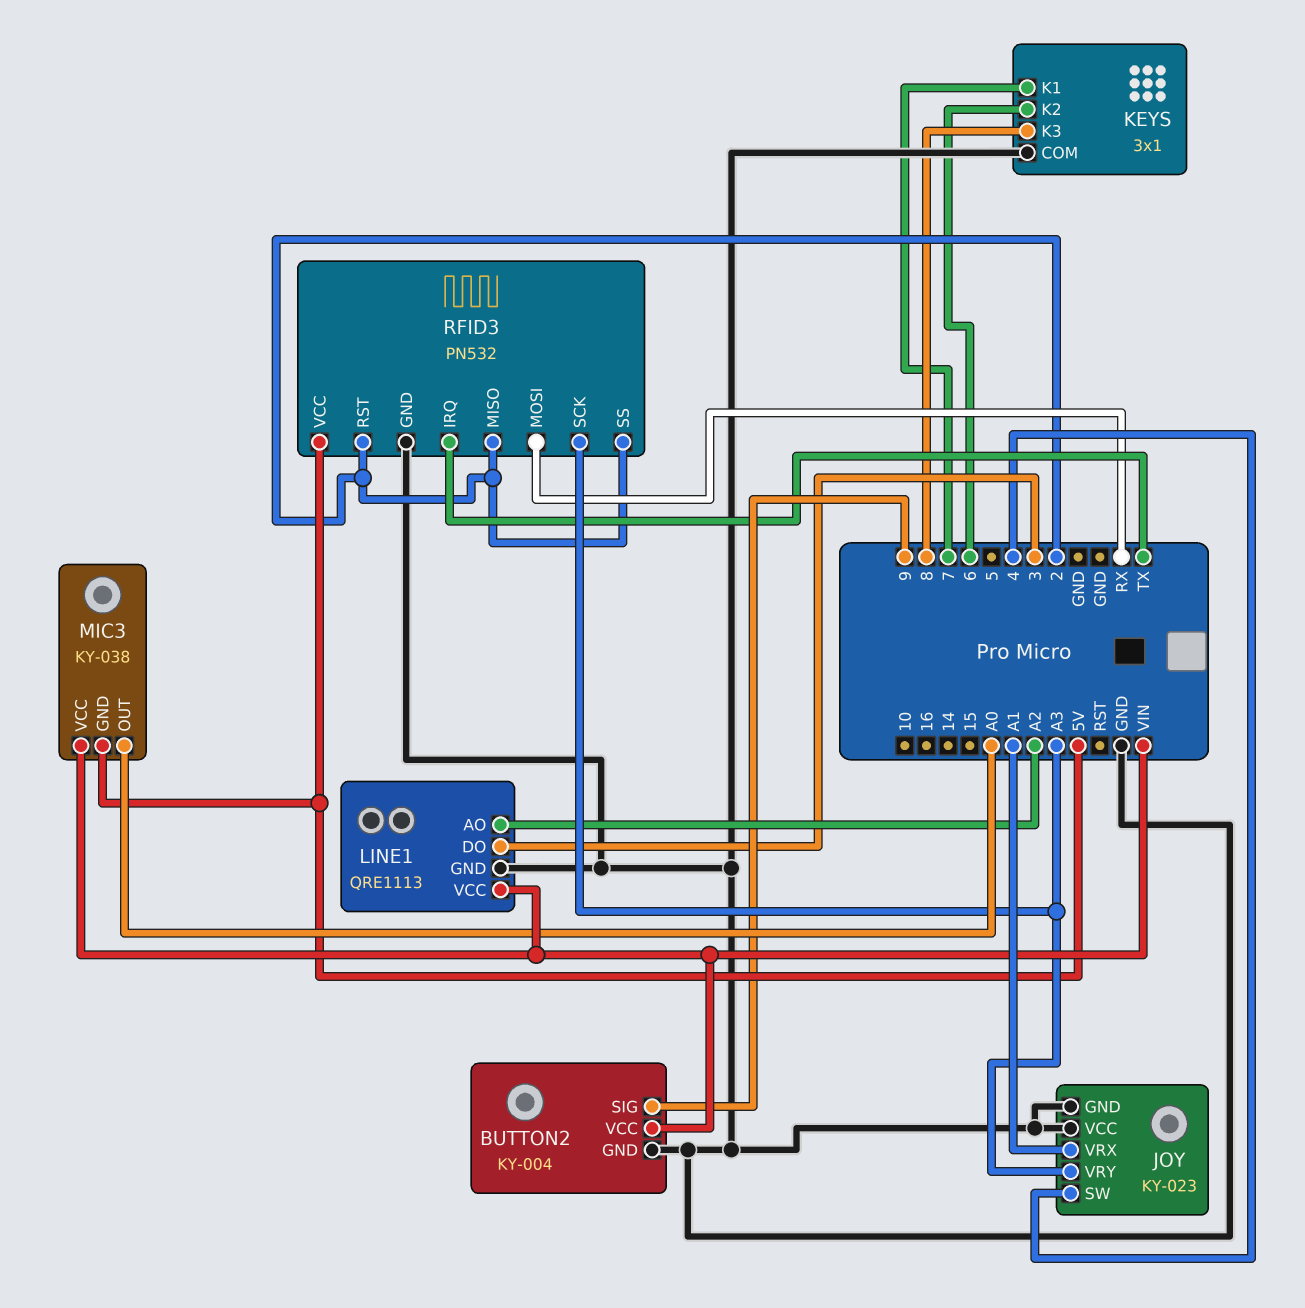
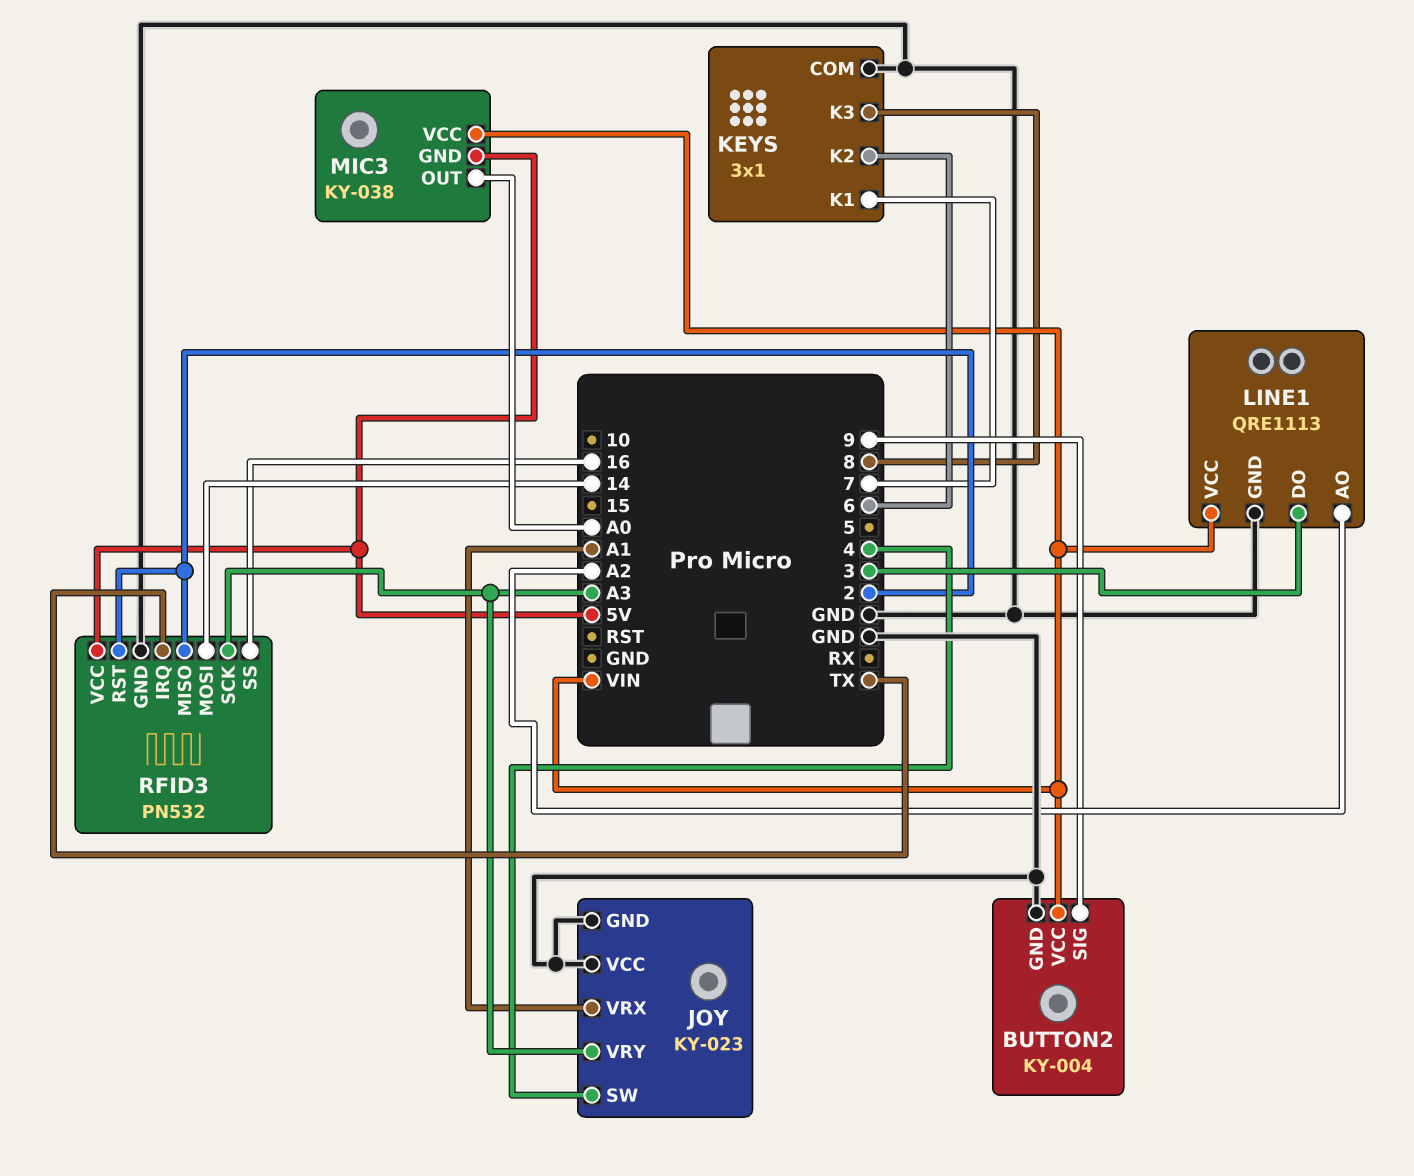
RFID3 pin MOSI: RX -> 14
RFID3 pin SS: 2 -> 16

